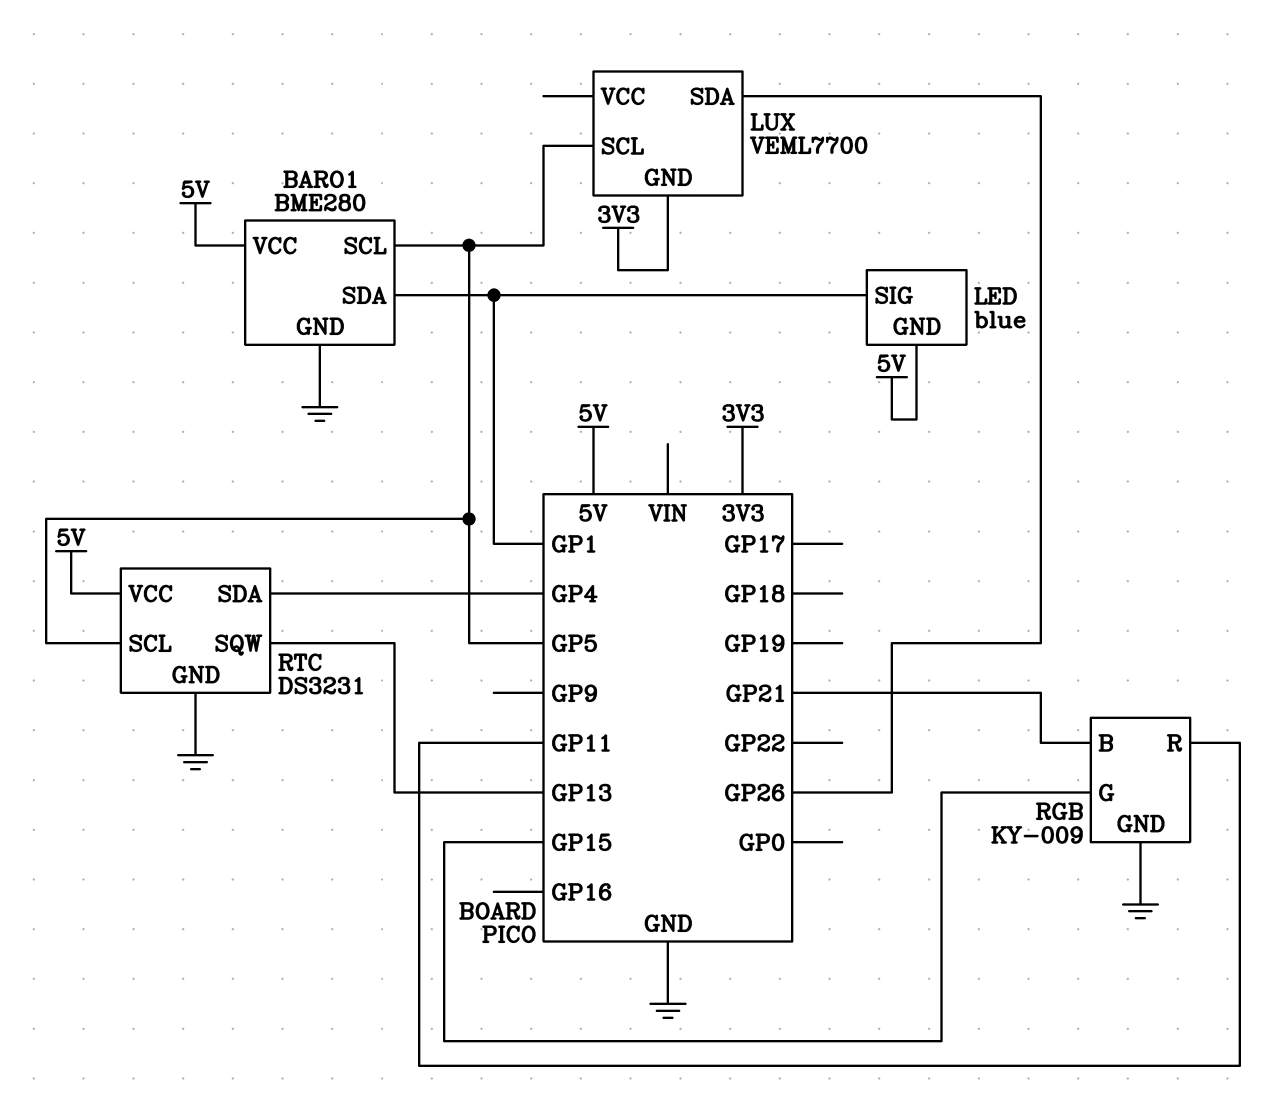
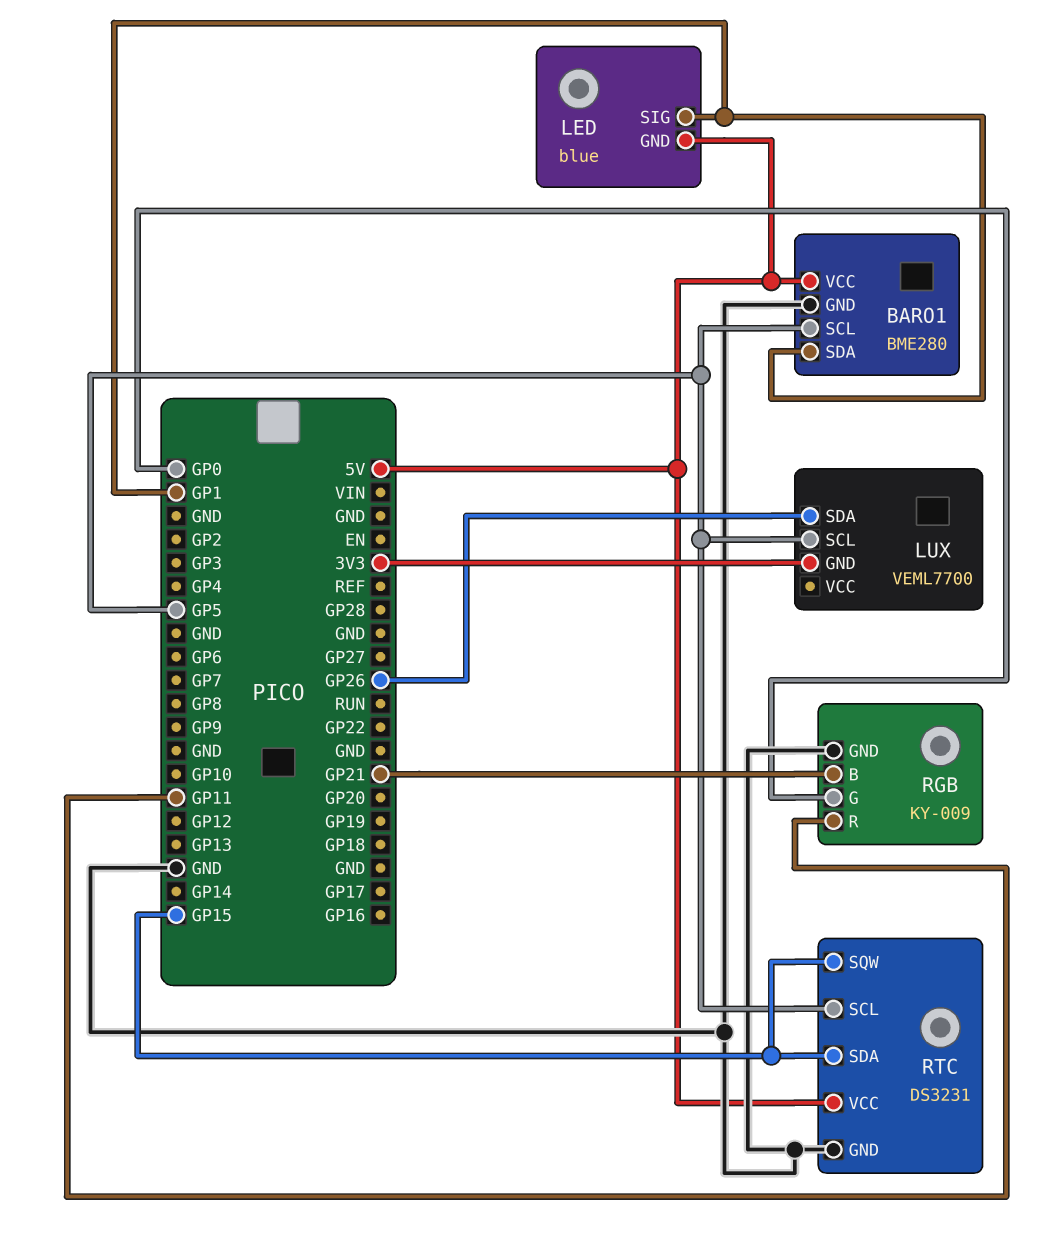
RGB pin G: GP15 -> GP0
RTC pin SDA: GP4 -> GP15
RTC pin SQW: GP13 -> GP15

